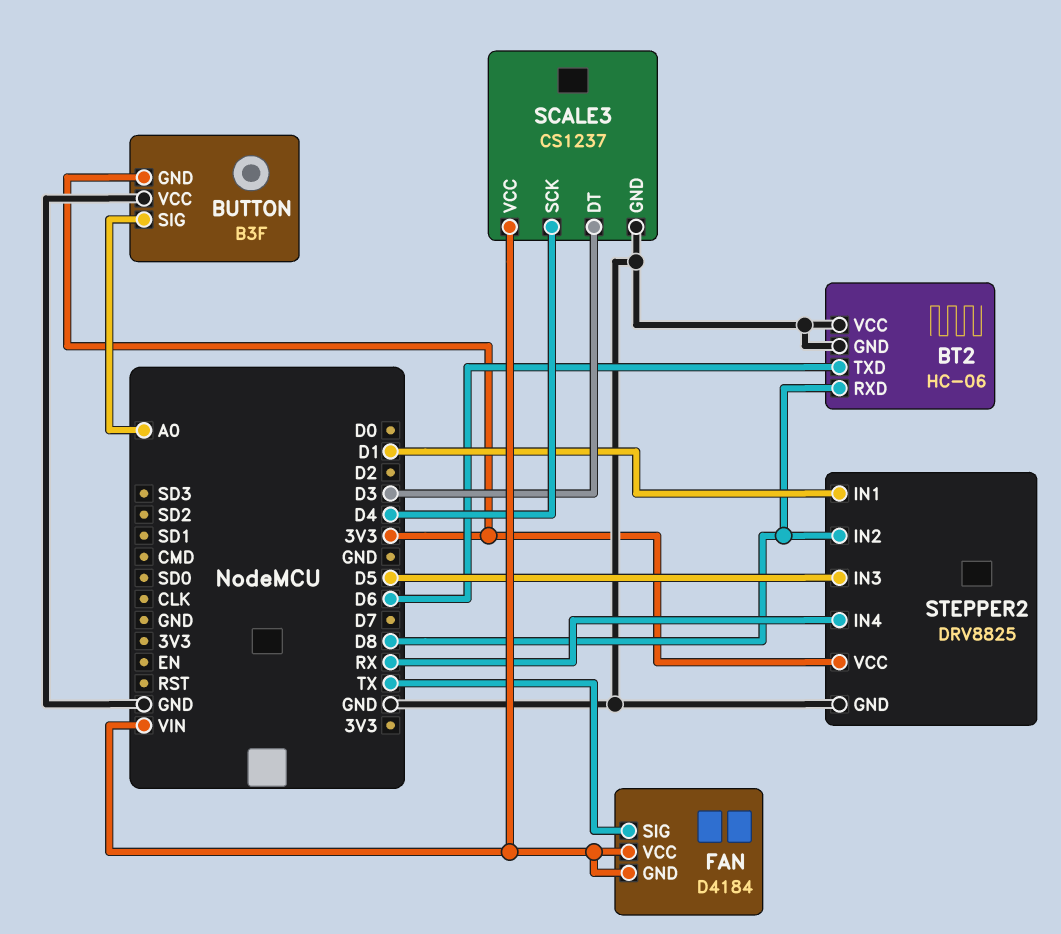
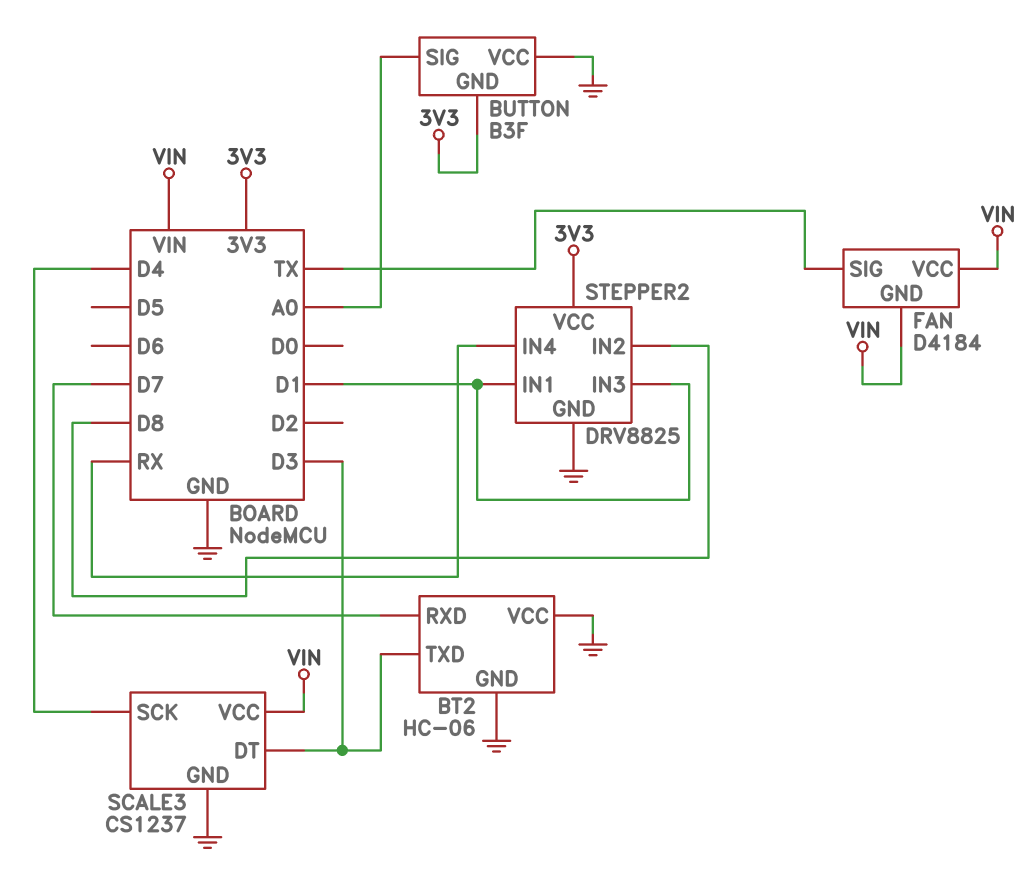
BT2 pin RXD: D8 -> D7
BT2 pin TXD: D6 -> D3
STEPPER2 pin IN3: D5 -> D1

